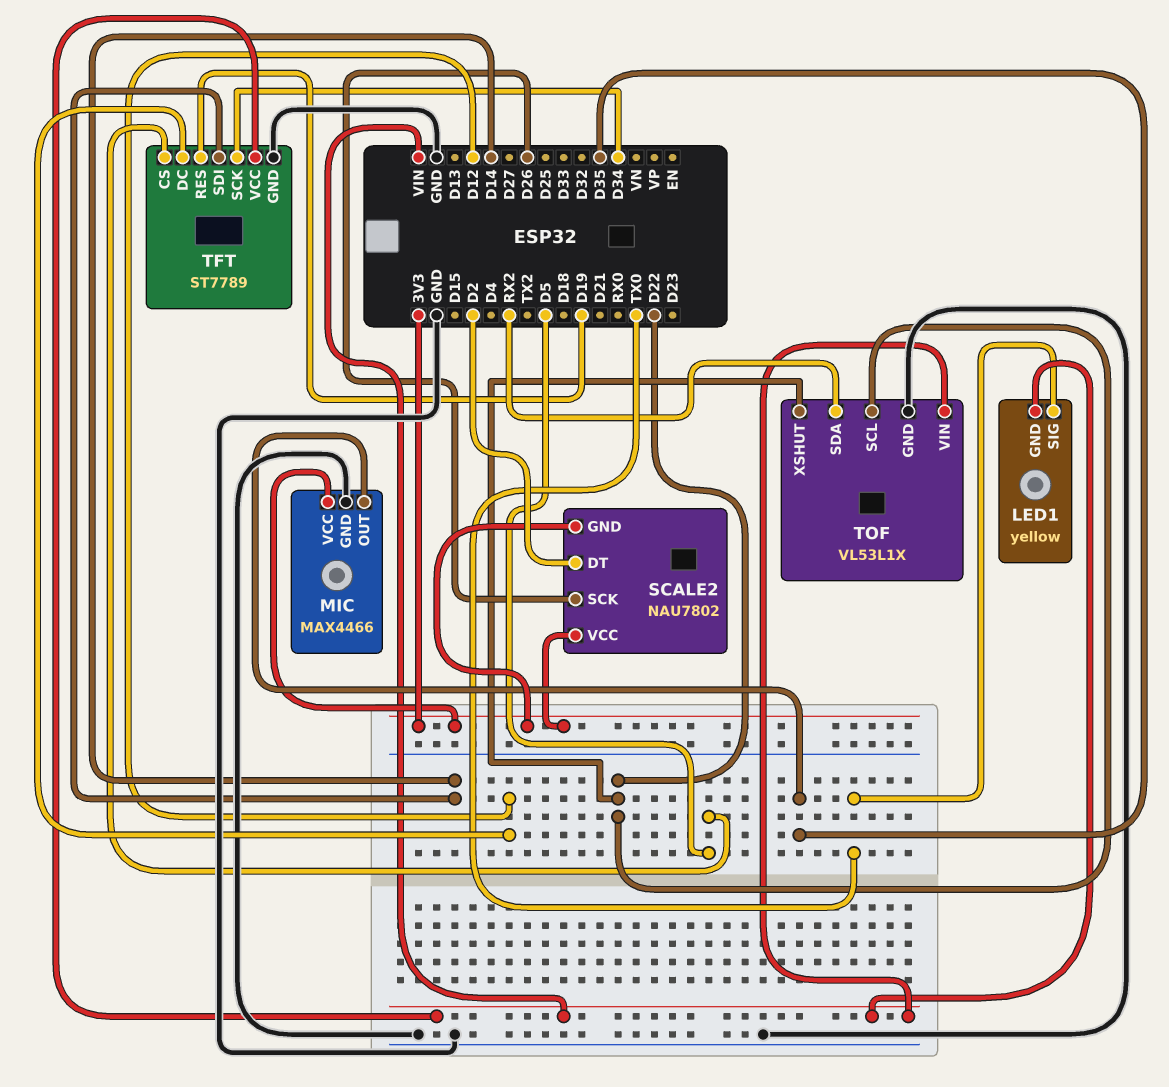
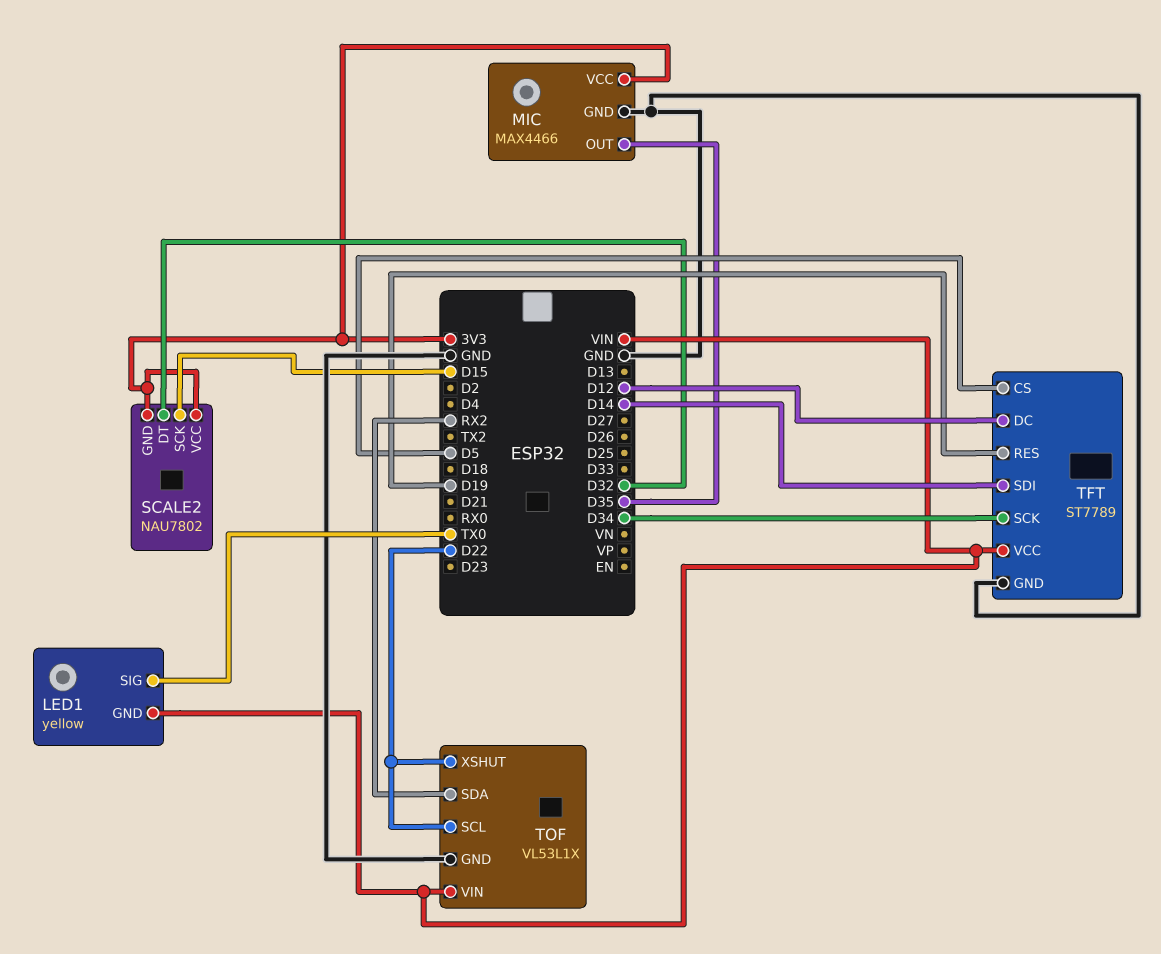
SCALE2 pin DT: D2 -> D32
SCALE2 pin SCK: D26 -> D15

